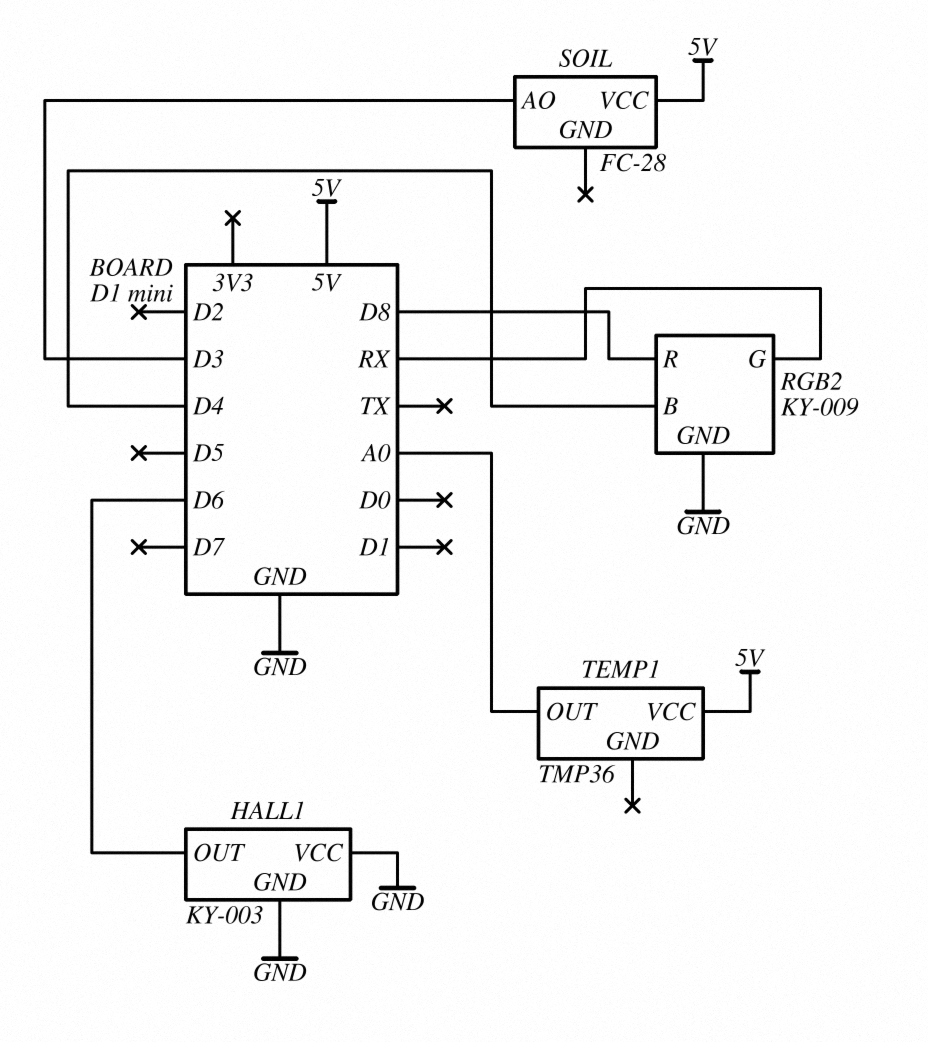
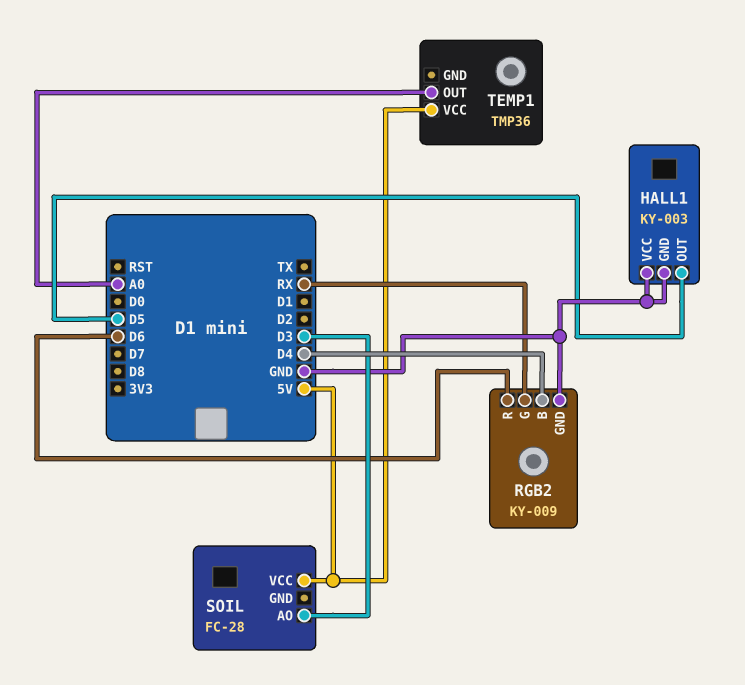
HALL1 pin OUT: D6 -> D5
RGB2 pin R: D8 -> D6

